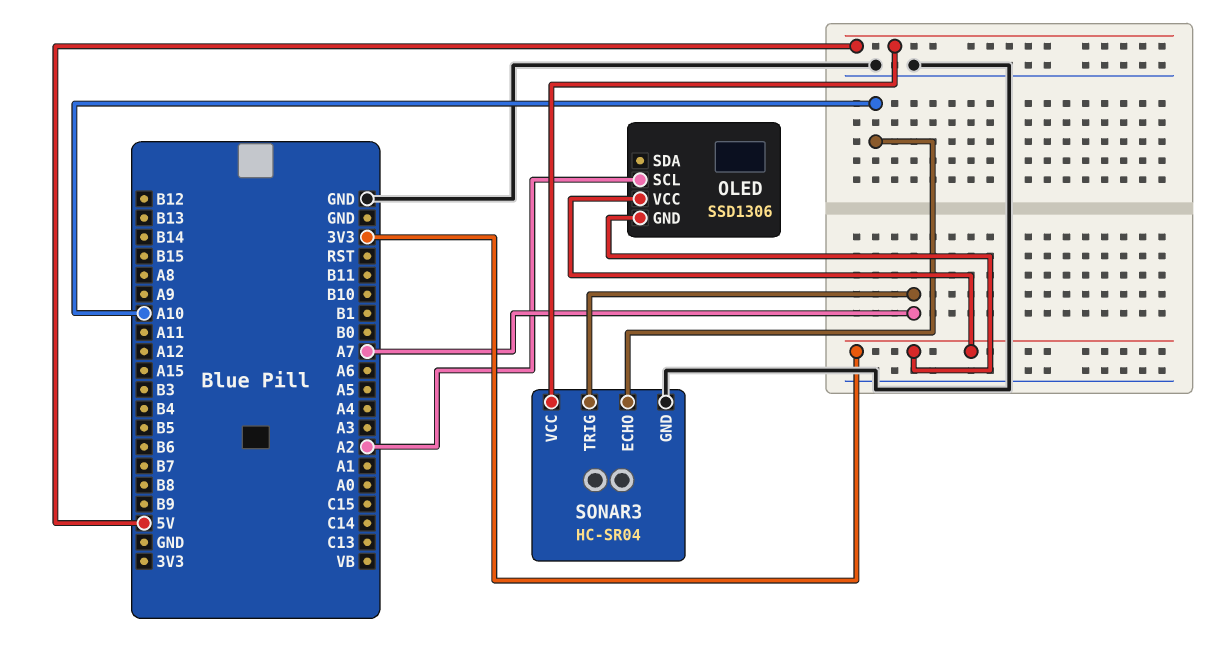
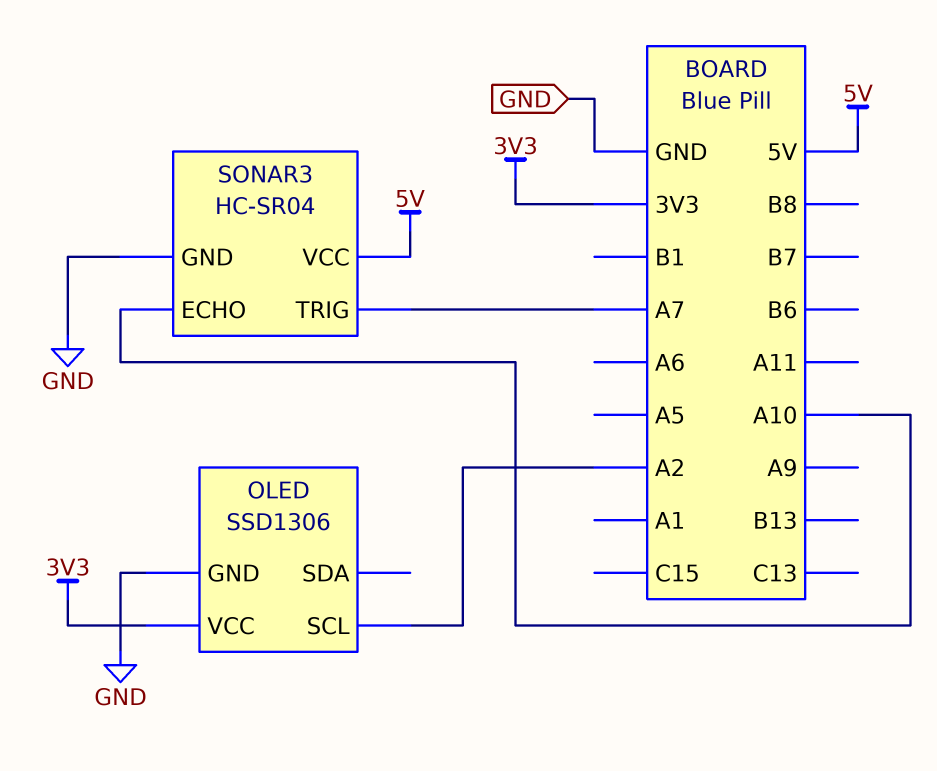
OLED pin GND: 3V3 -> GND

